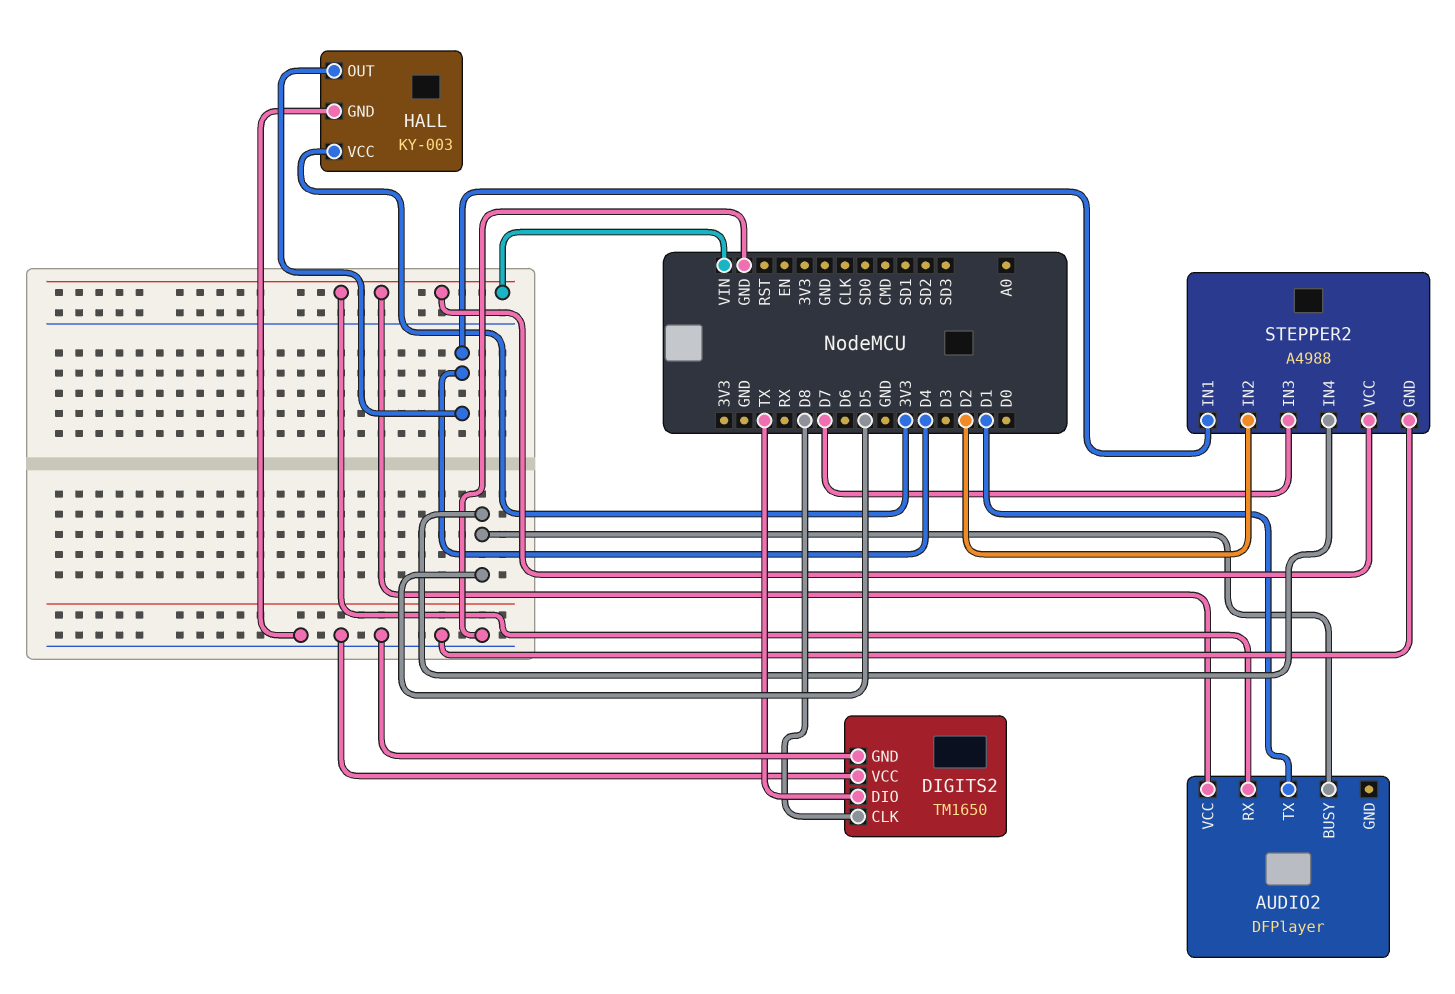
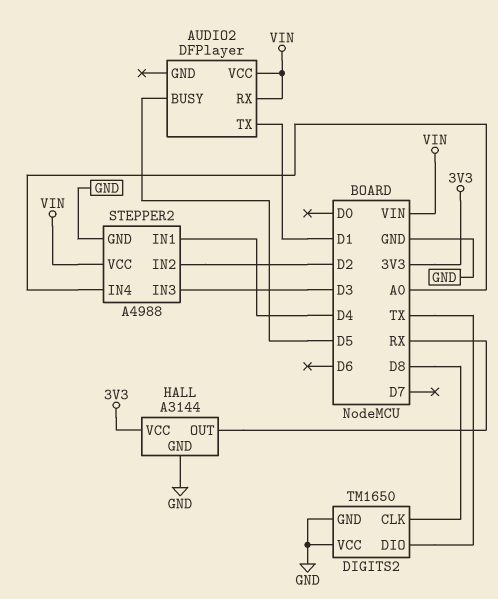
HALL: KY-003 -> A3144
HALL pin OUT: D4 -> RX
STEPPER2 pin IN3: D7 -> D3
STEPPER2 pin IN4: D5 -> A0

